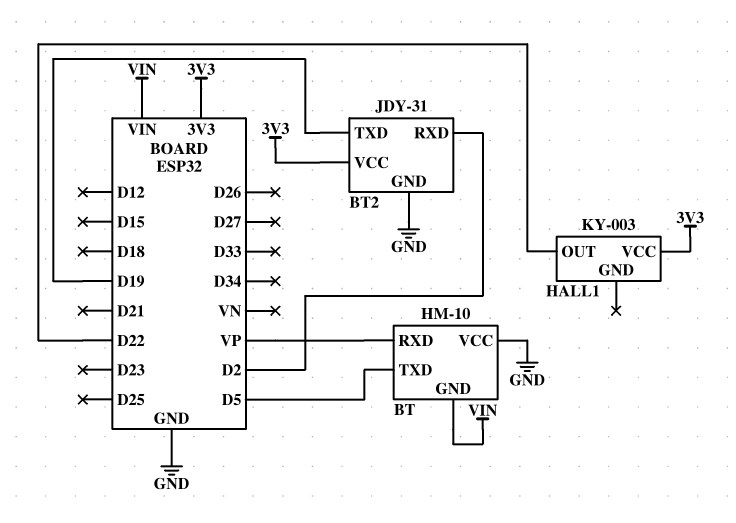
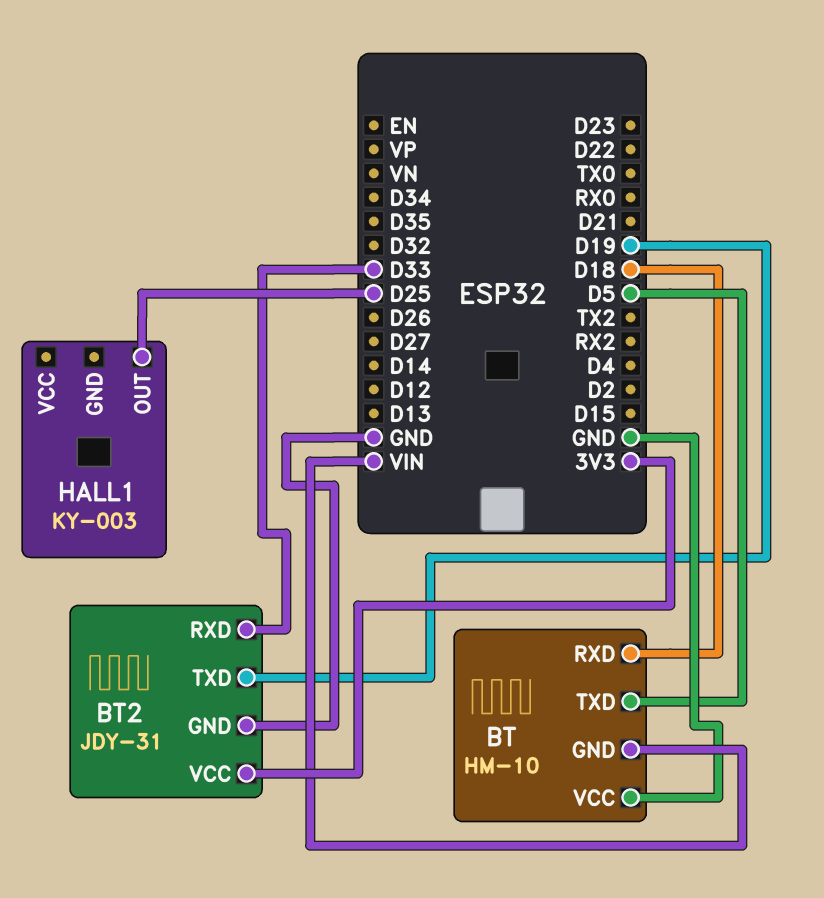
BT pin RXD: VP -> D18
BT2 pin RXD: D2 -> D33
HALL1 pin OUT: D22 -> D25
HALL1 pin VCC: 3V3 -> none

